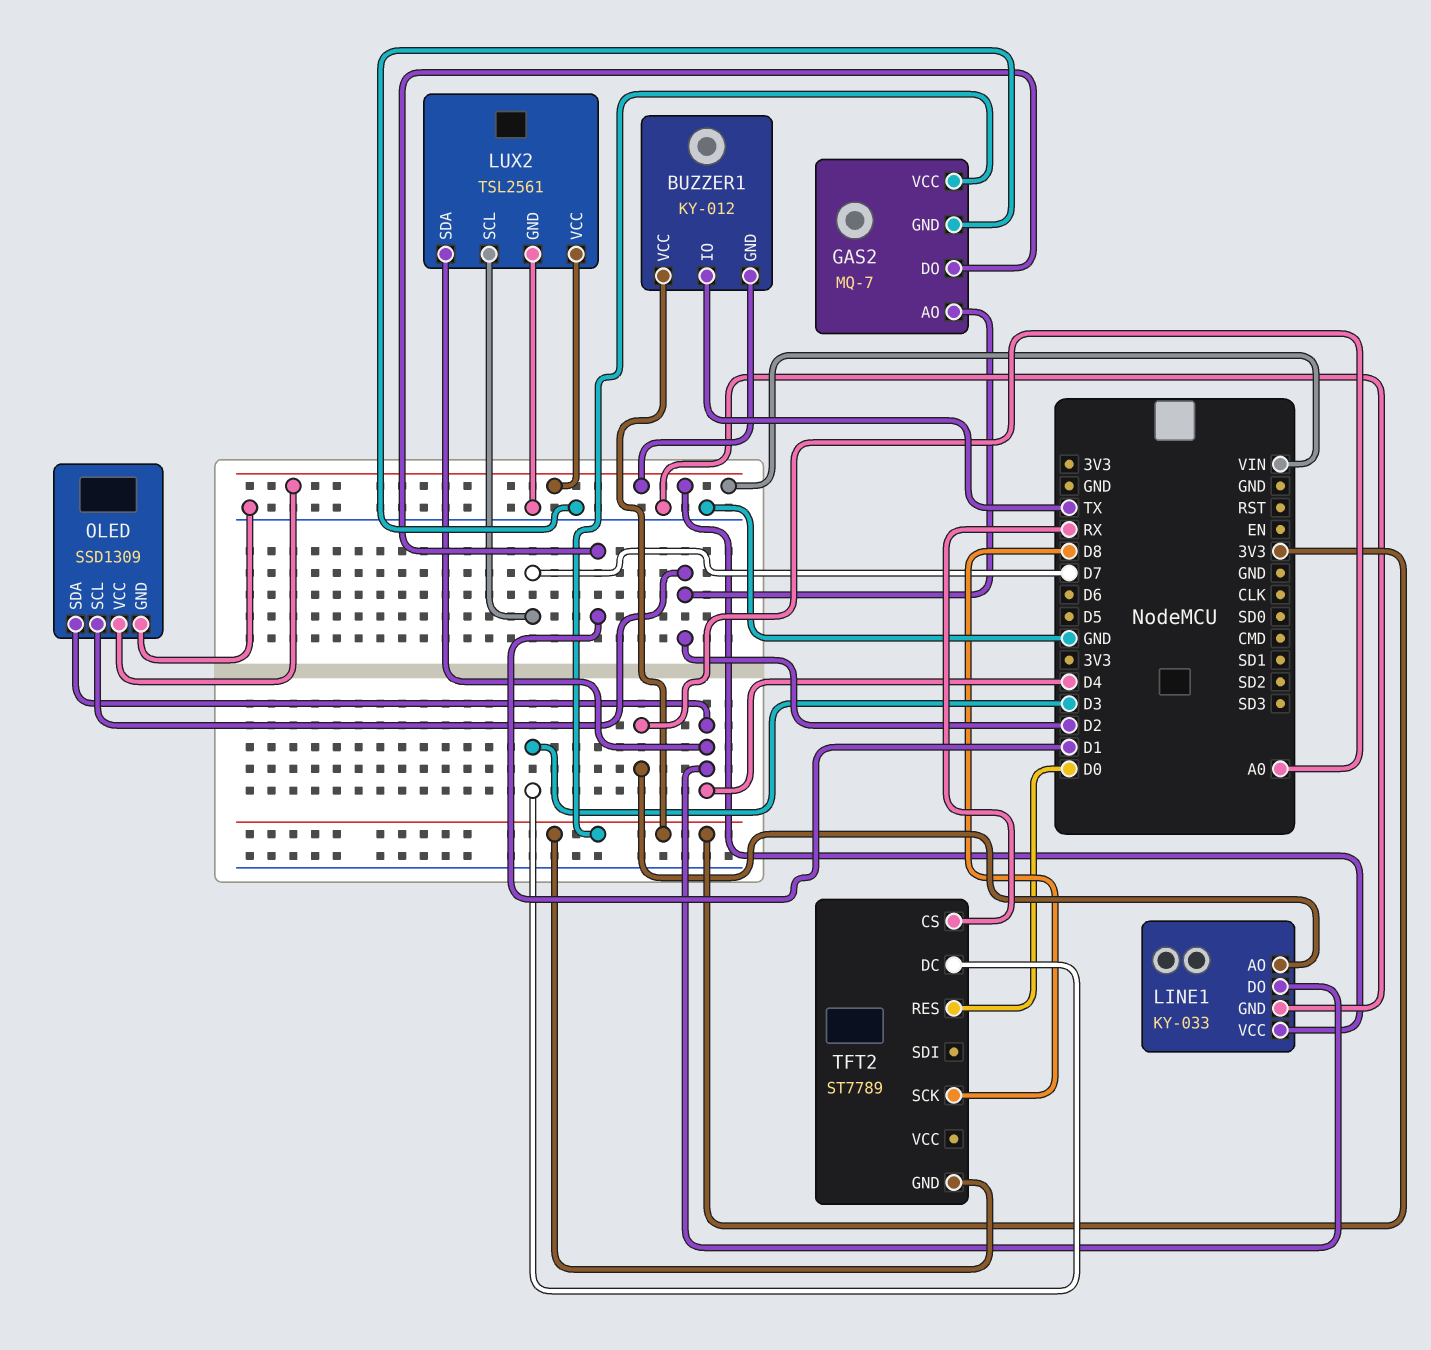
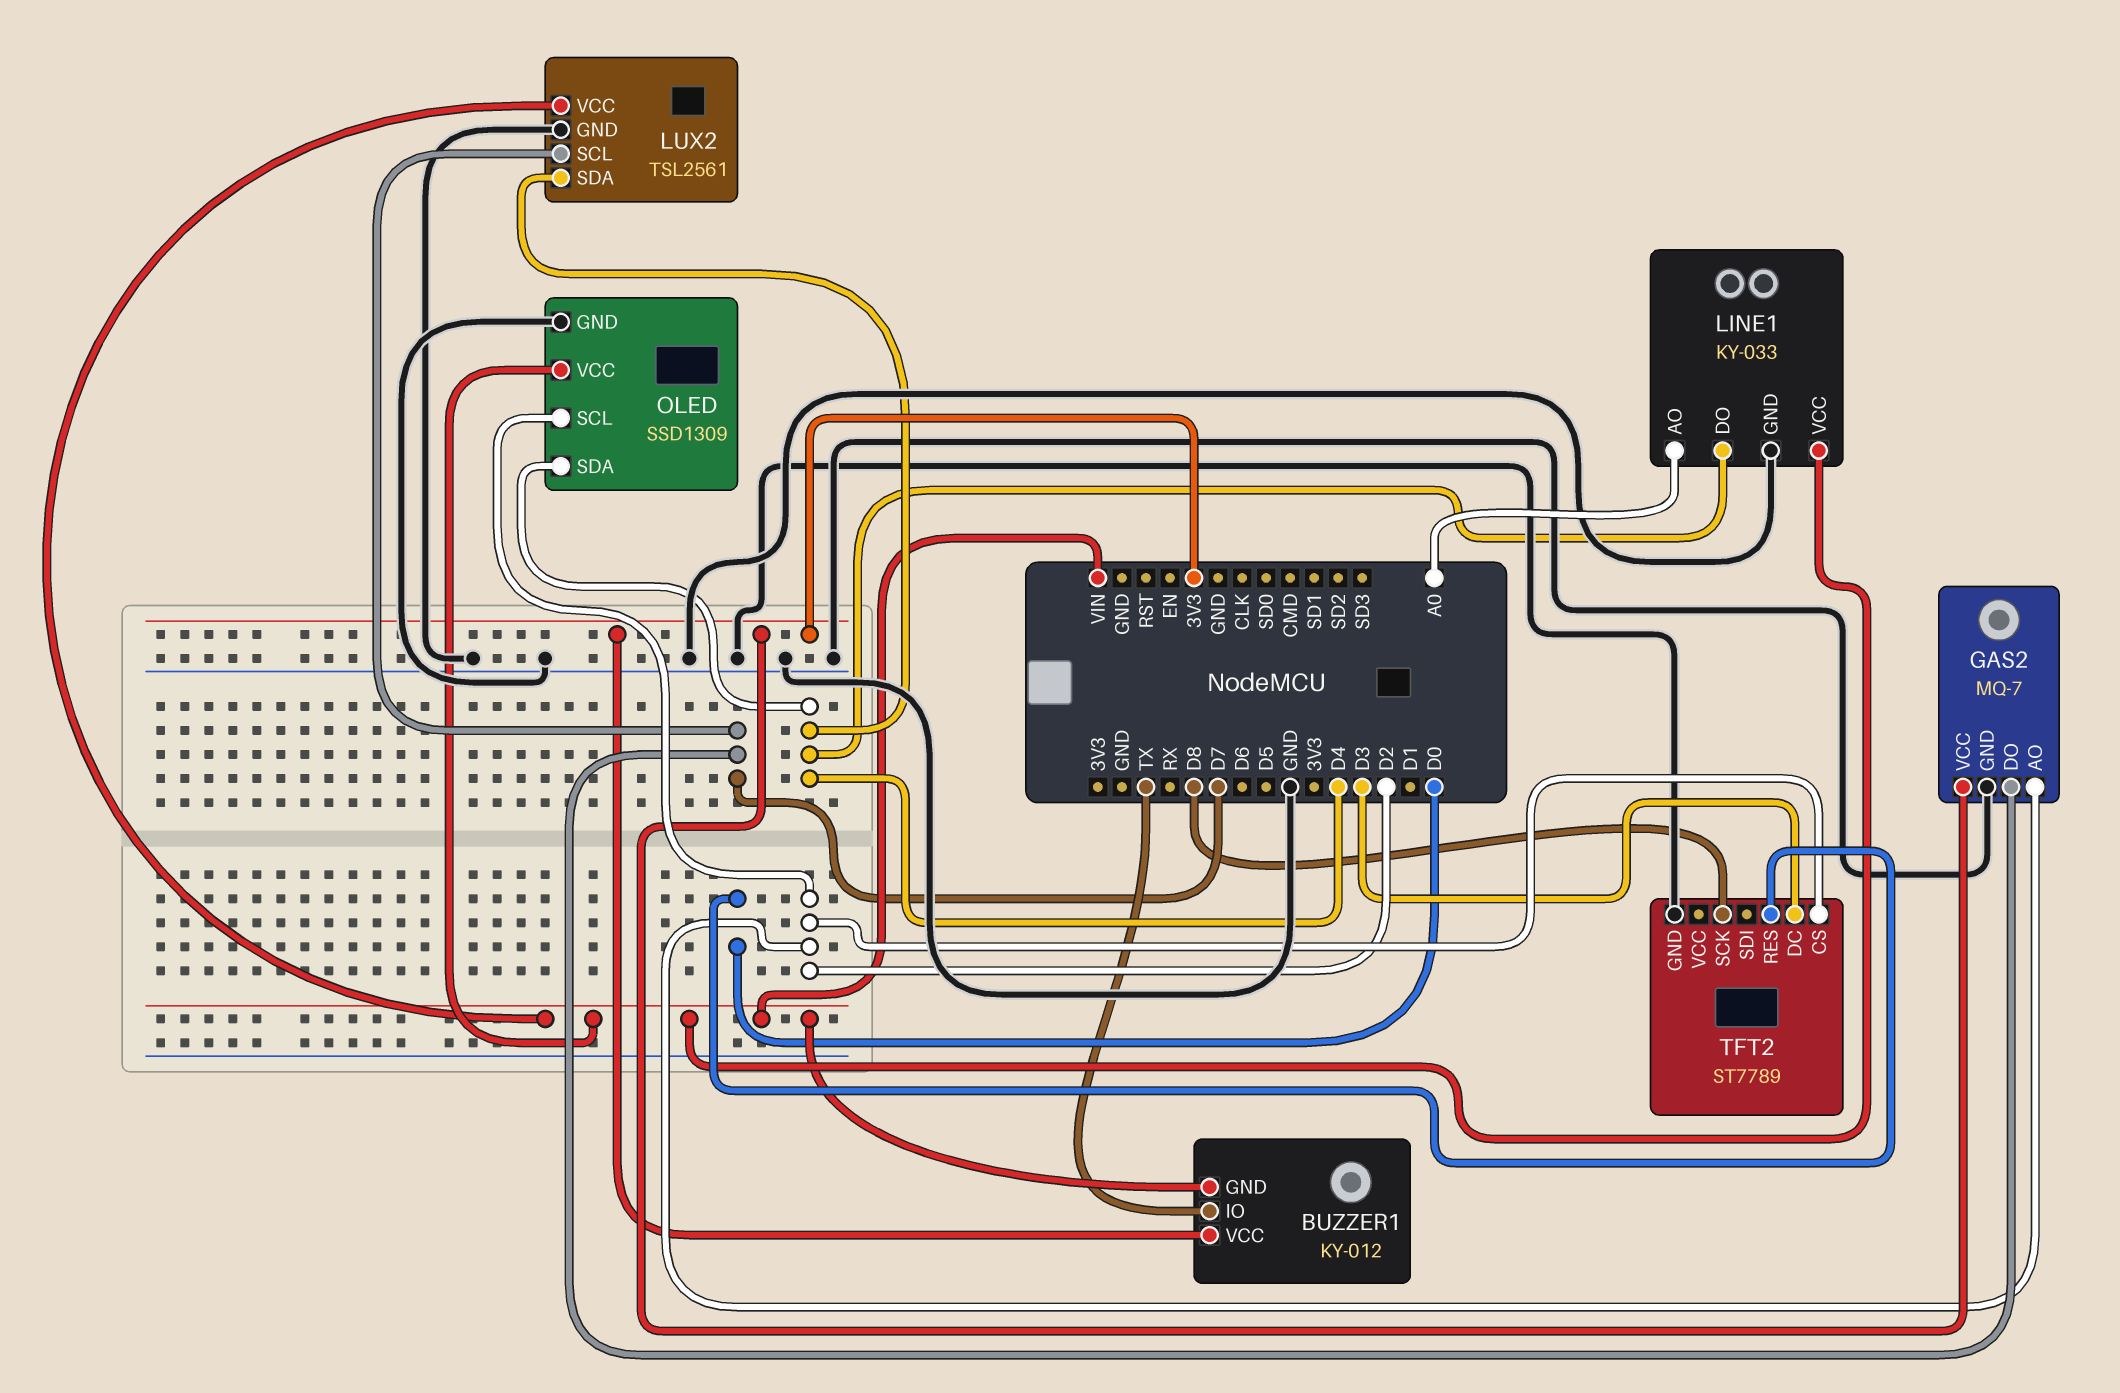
GAS2 pin DO: D1 -> D7
TFT2 pin CS: RX -> D2
TFT2 pin GND: 3V3 -> GND

